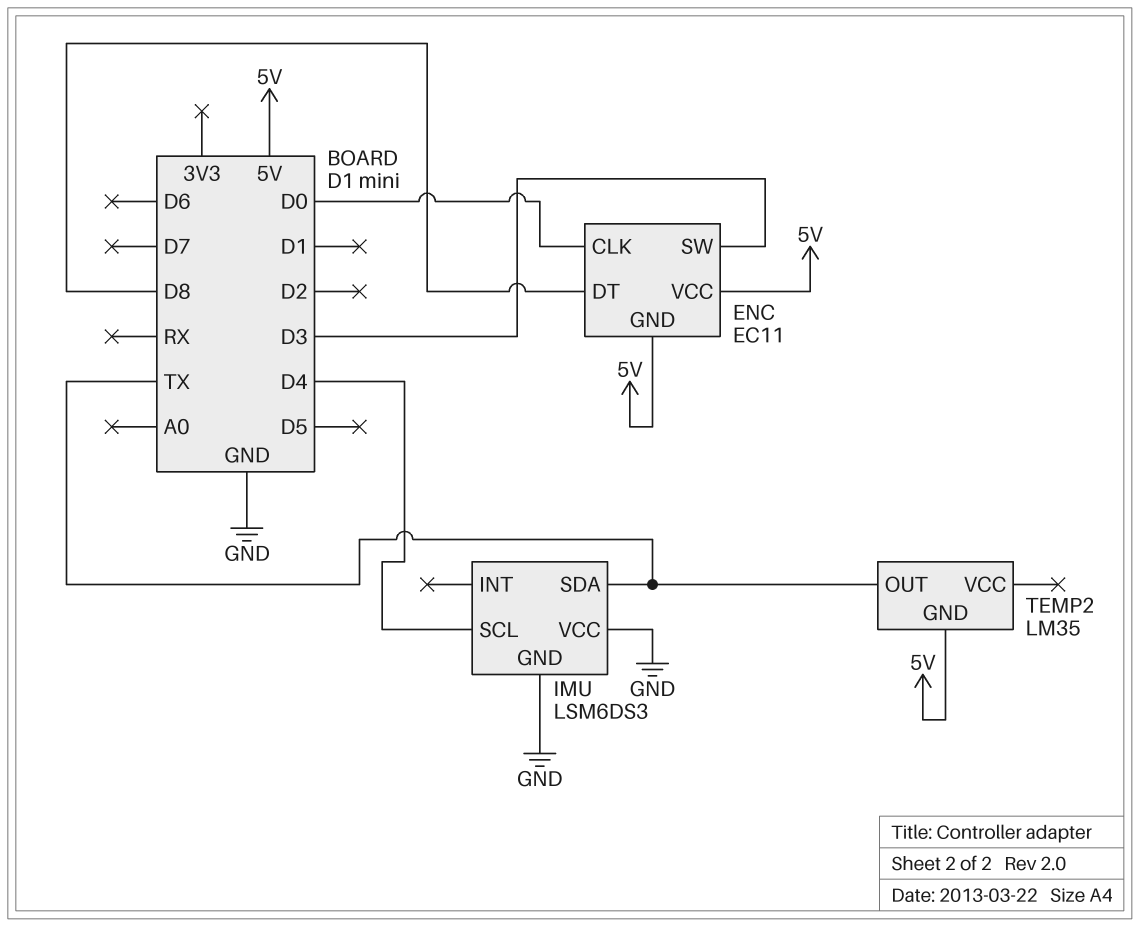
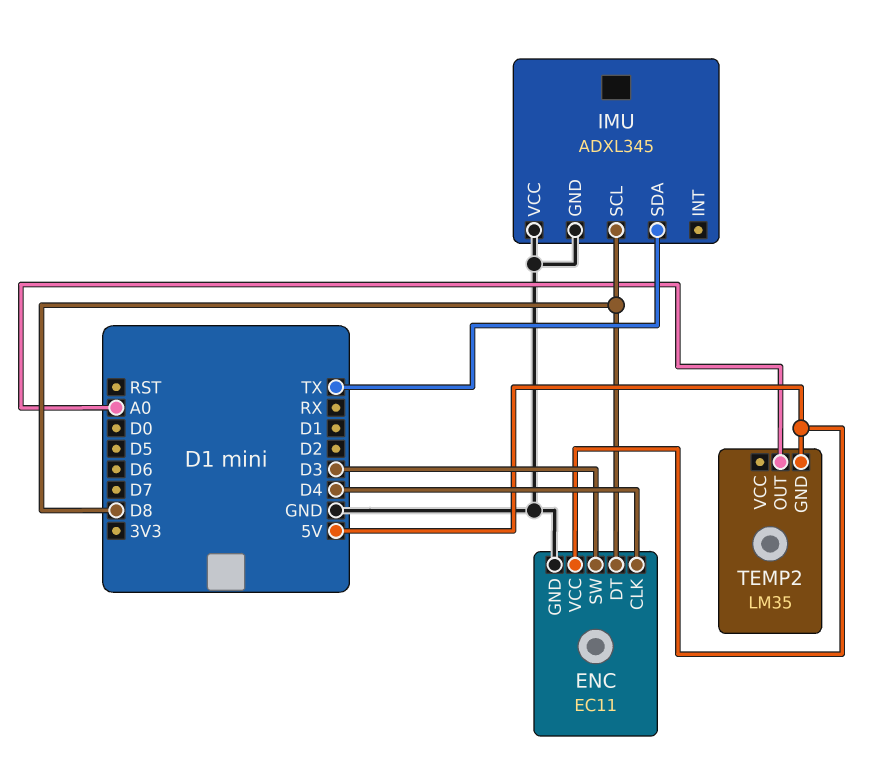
ENC pin CLK: D0 -> D4
ENC pin GND: 5V -> GND
IMU: LSM6DS3 -> ADXL345
IMU pin SCL: D4 -> D8
TEMP2 pin OUT: TX -> A0

